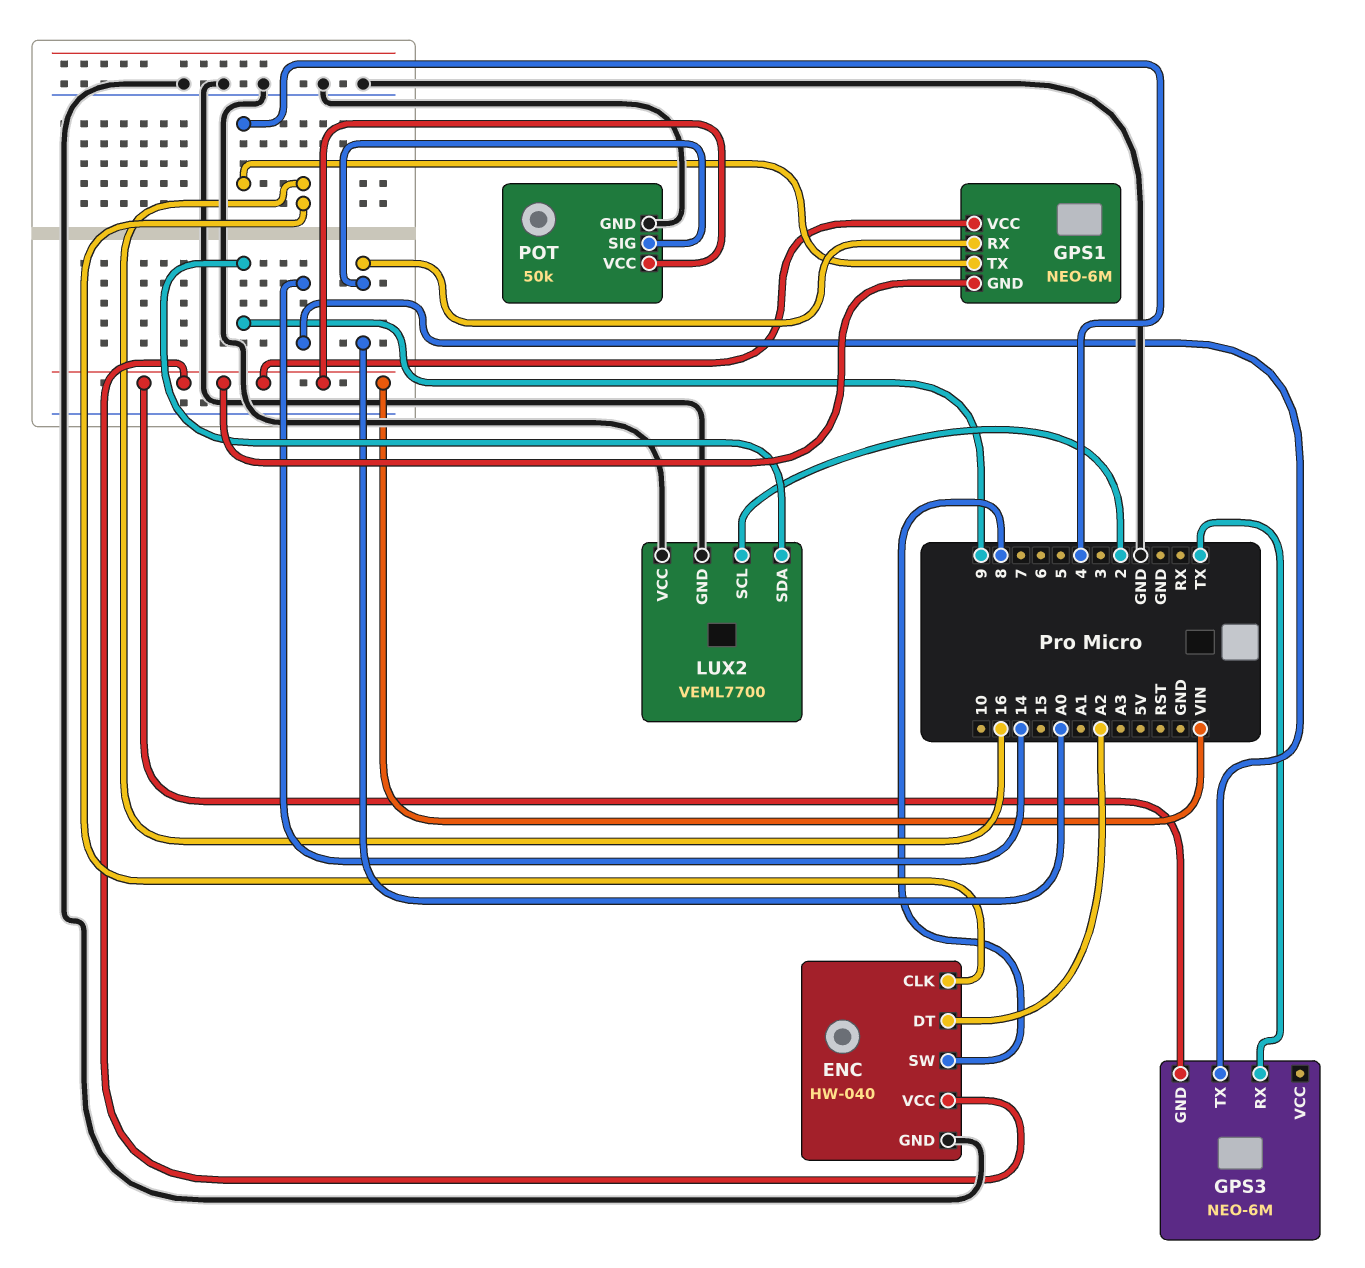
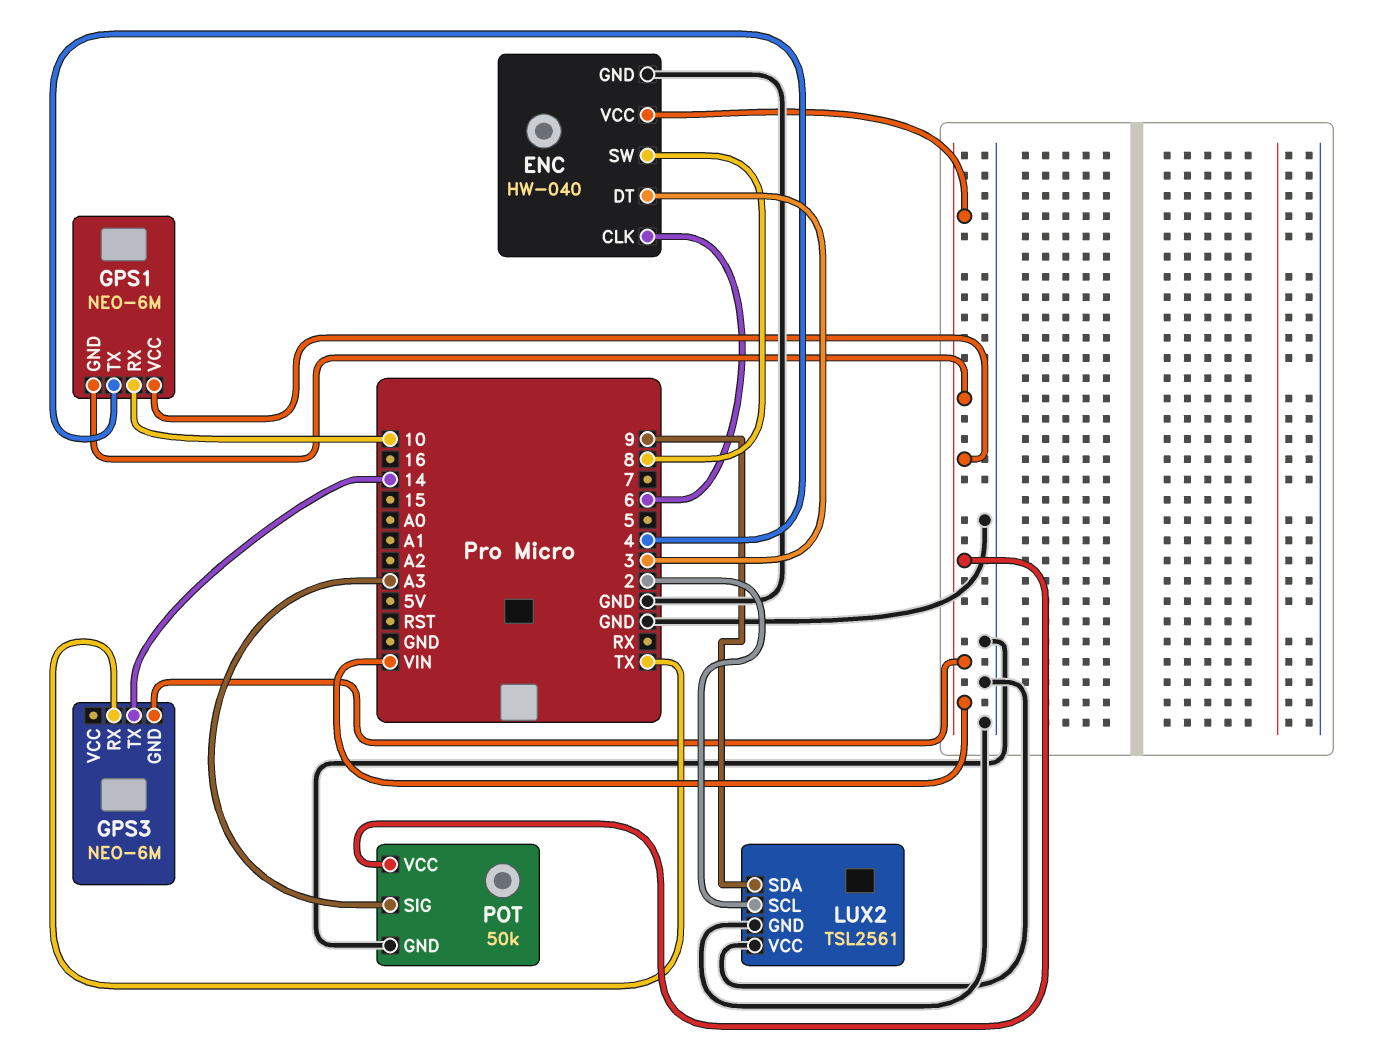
ENC pin CLK: 16 -> 6
ENC pin DT: A2 -> 3
GPS1 pin RX: A0 -> 10
LUX2: VEML7700 -> TSL2561
POT pin SIG: A0 -> A3

